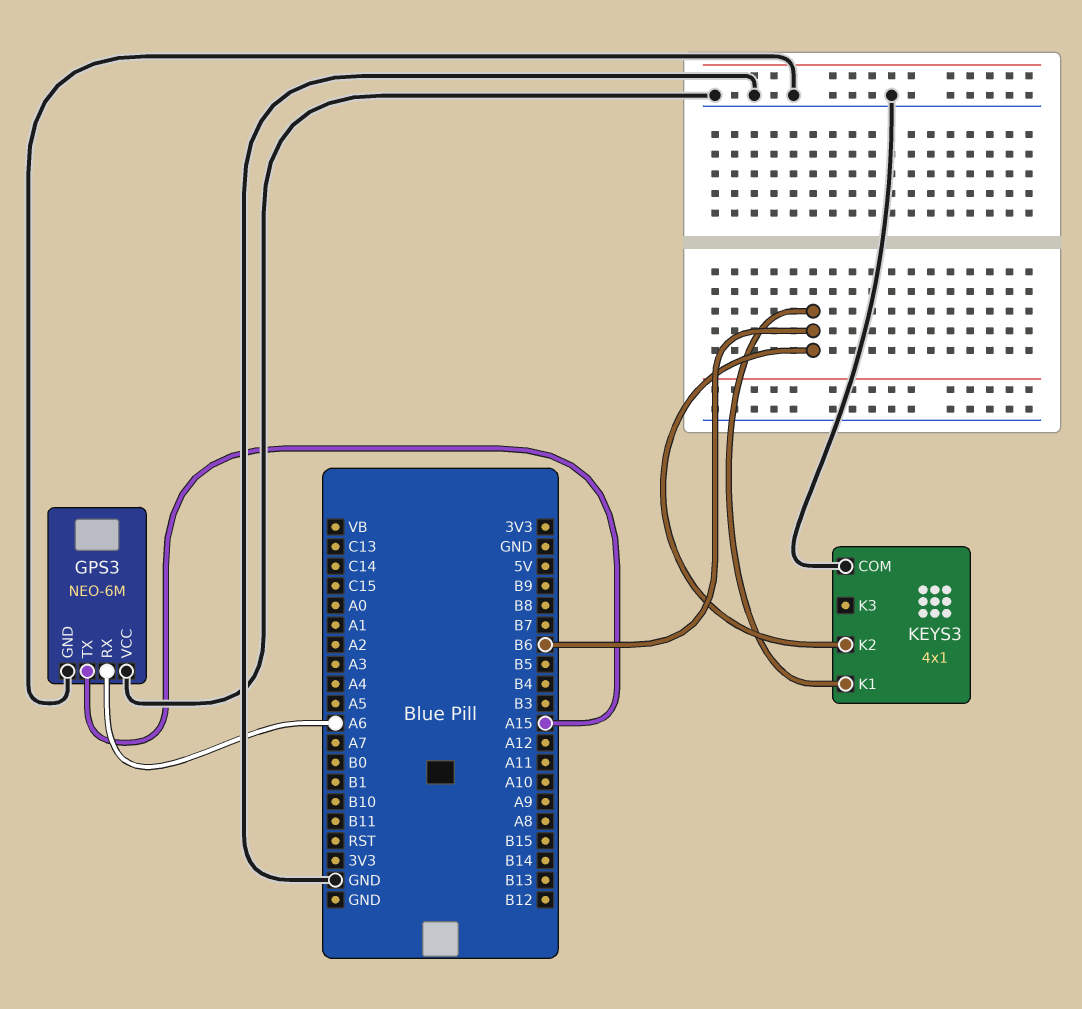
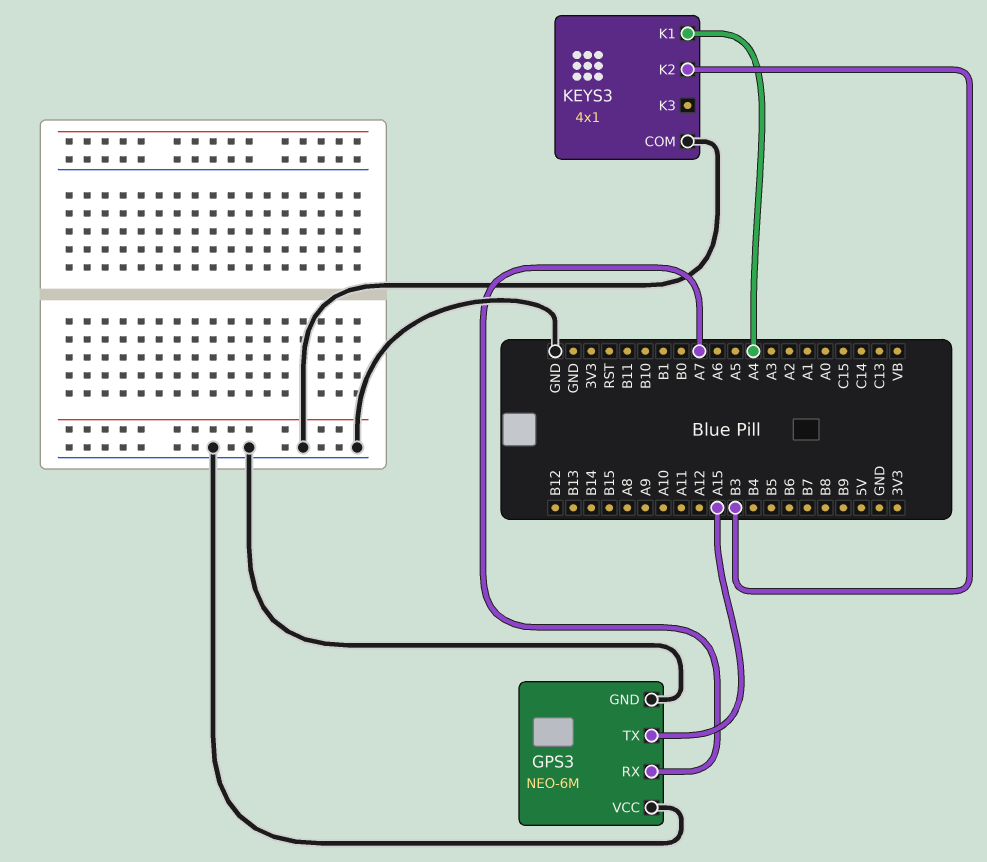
GPS3 pin RX: A6 -> A7
KEYS3 pin K1: B6 -> A4
KEYS3 pin K2: B6 -> B3

